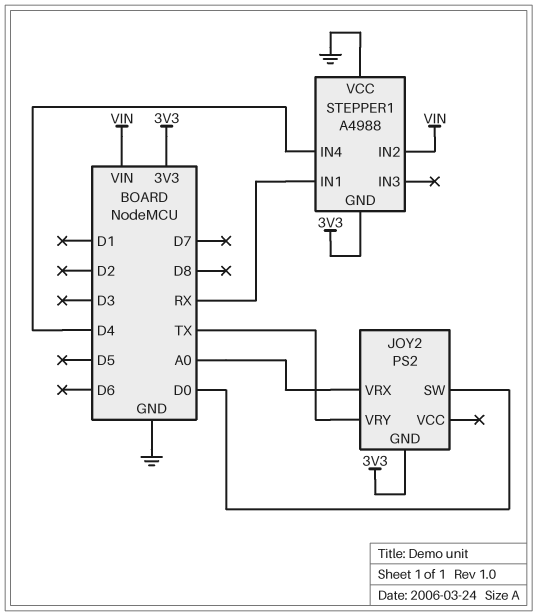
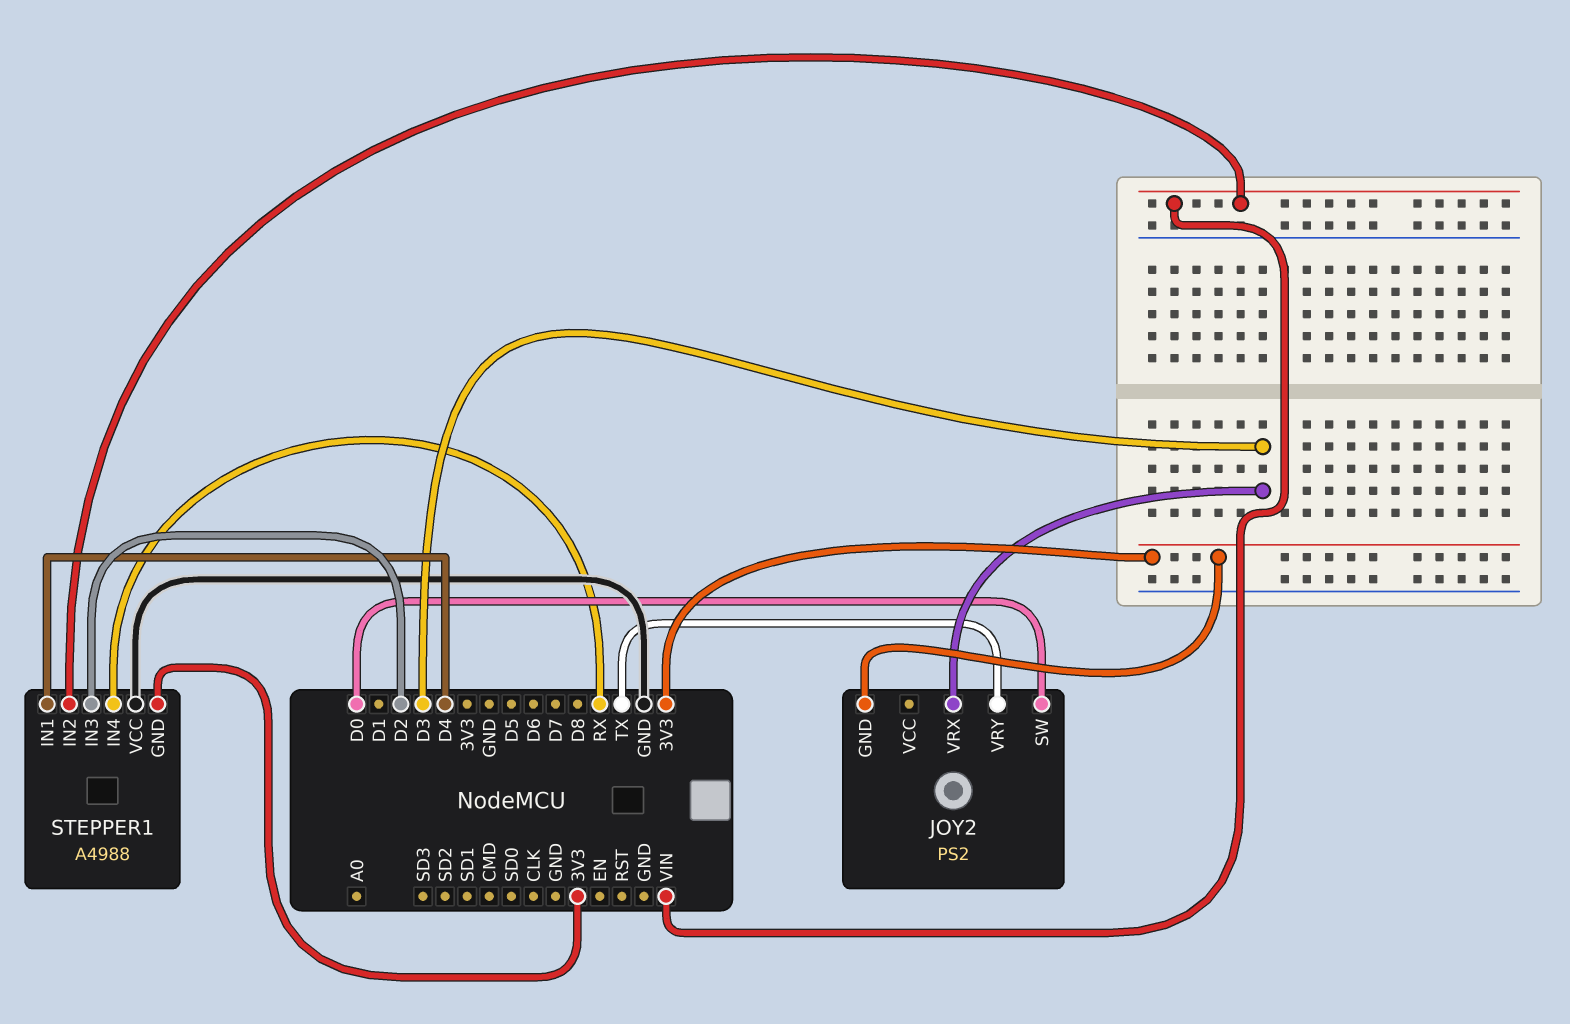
JOY2 pin VRX: A0 -> D3
STEPPER1 pin IN1: RX -> D4
STEPPER1 pin IN3: none -> D2
STEPPER1 pin IN4: D4 -> RX

